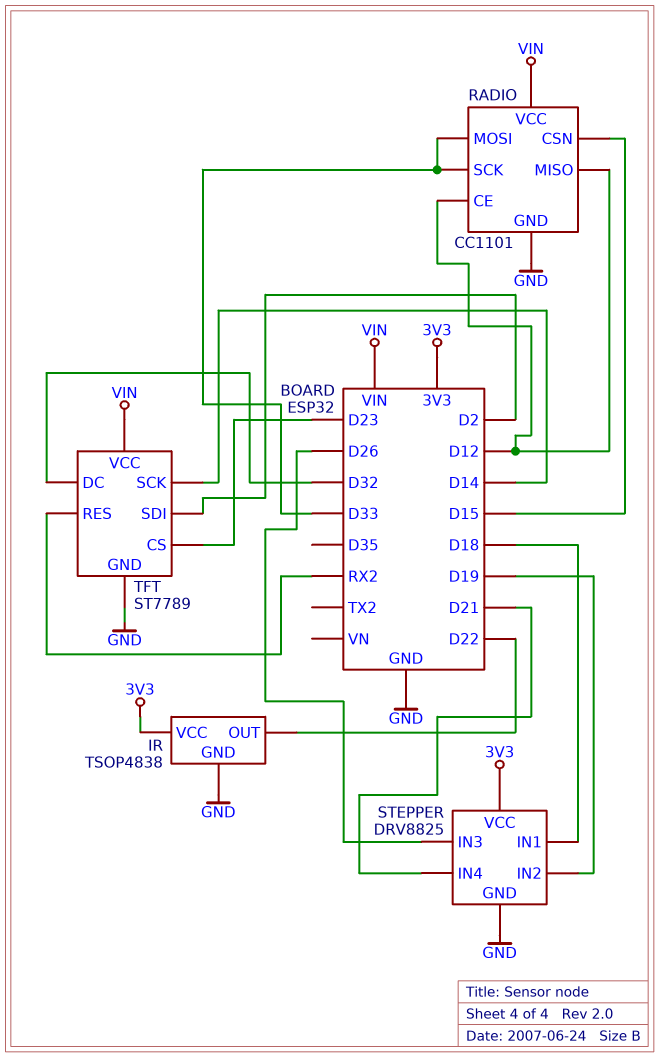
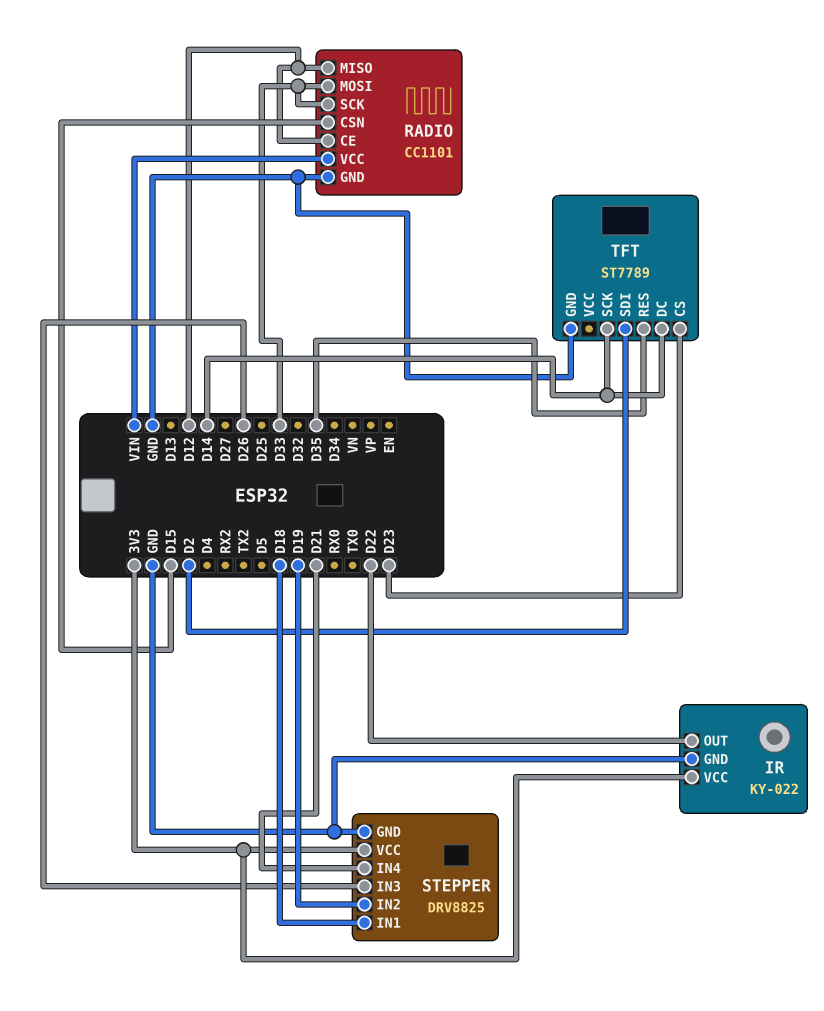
IR: TSOP4838 -> KY-022
TFT pin DC: D32 -> D14
TFT pin RES: RX2 -> D35
TFT pin VCC: VIN -> none

